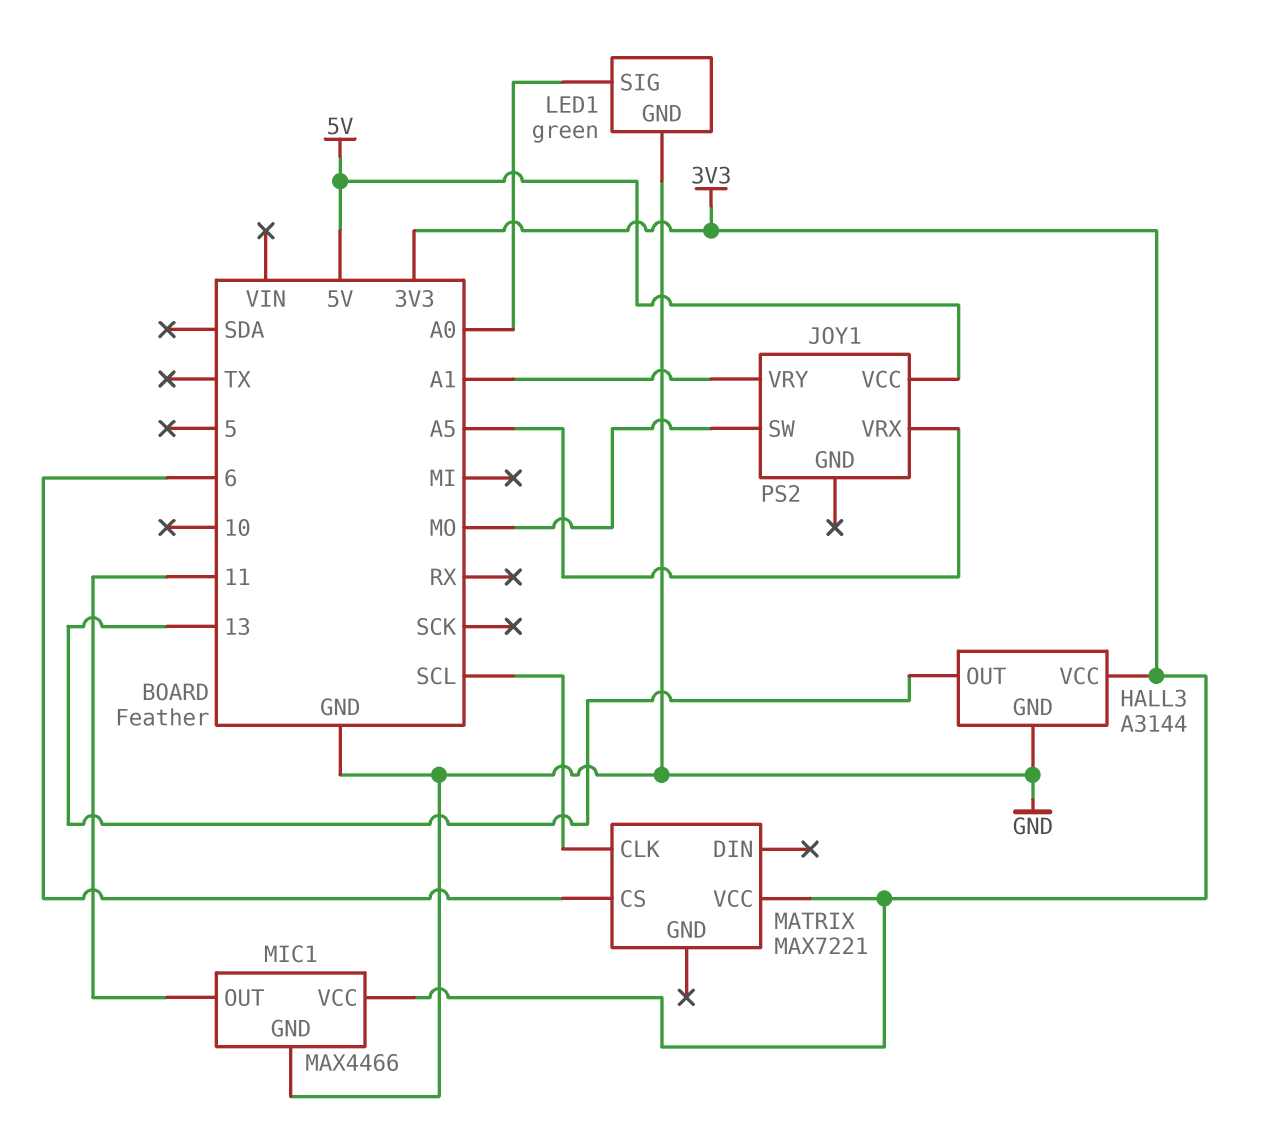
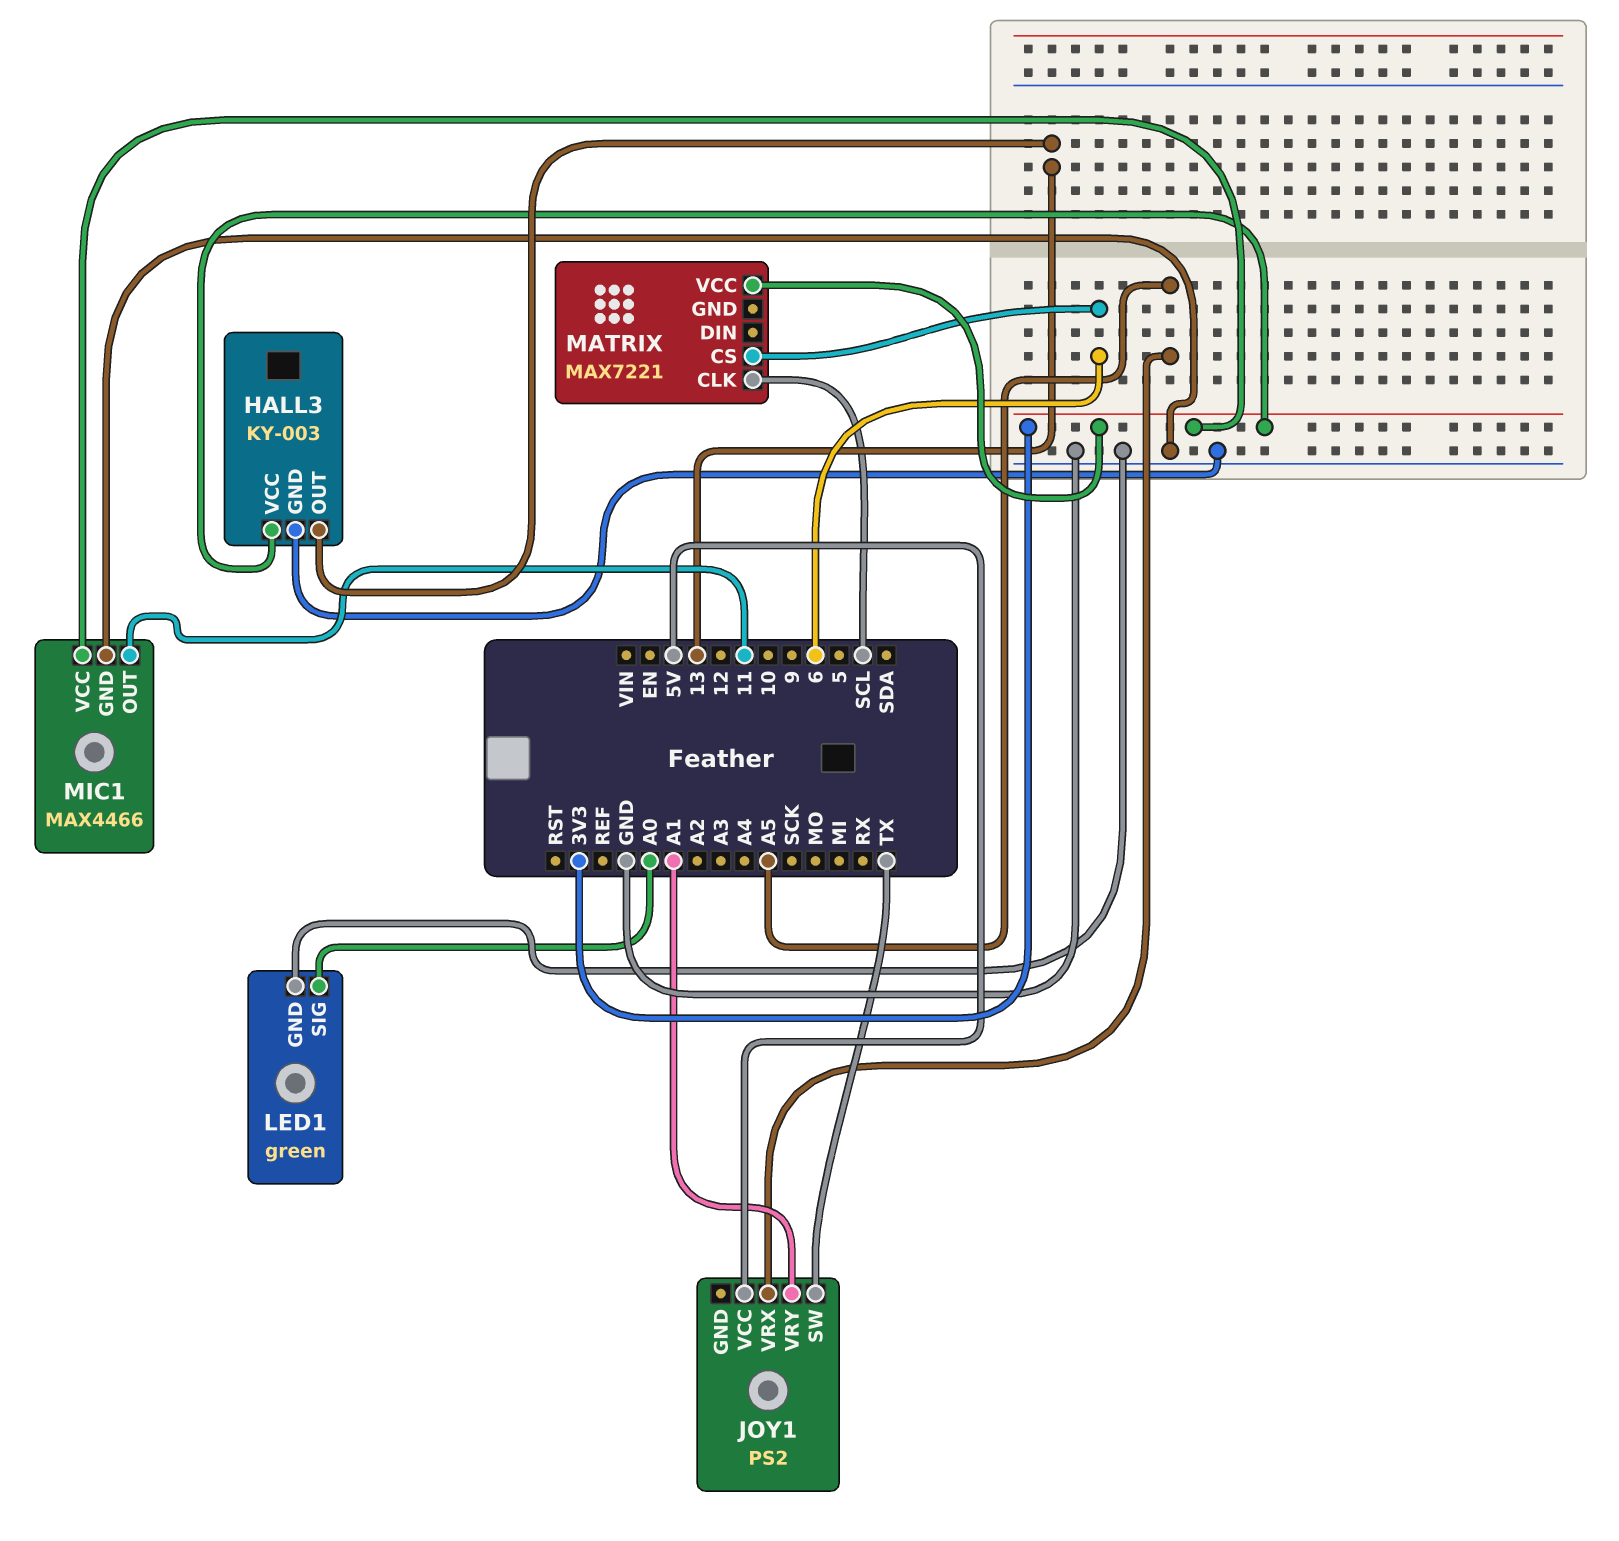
HALL3: A3144 -> KY-003
JOY1 pin SW: MO -> TX

